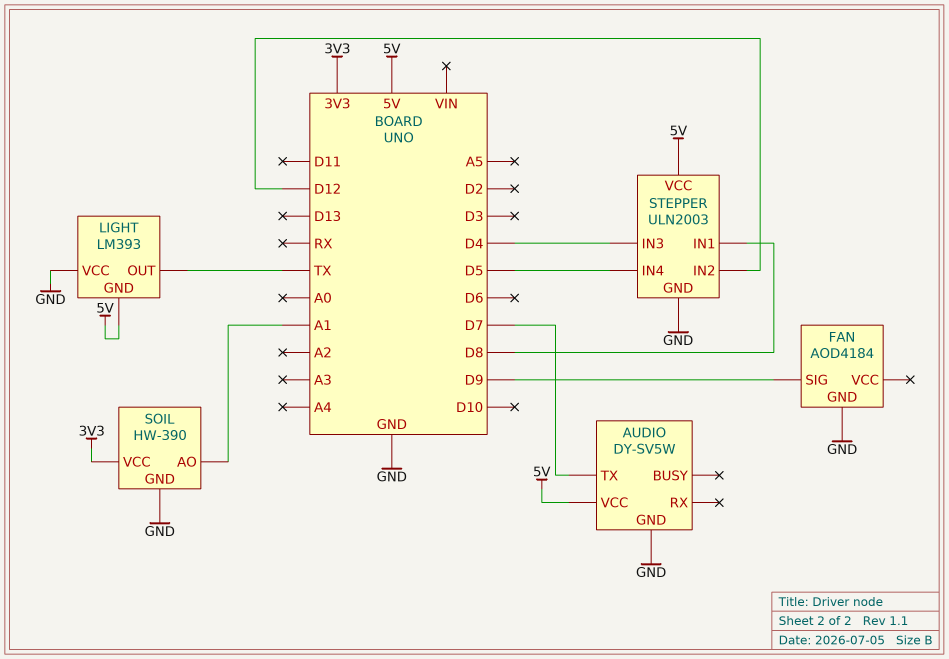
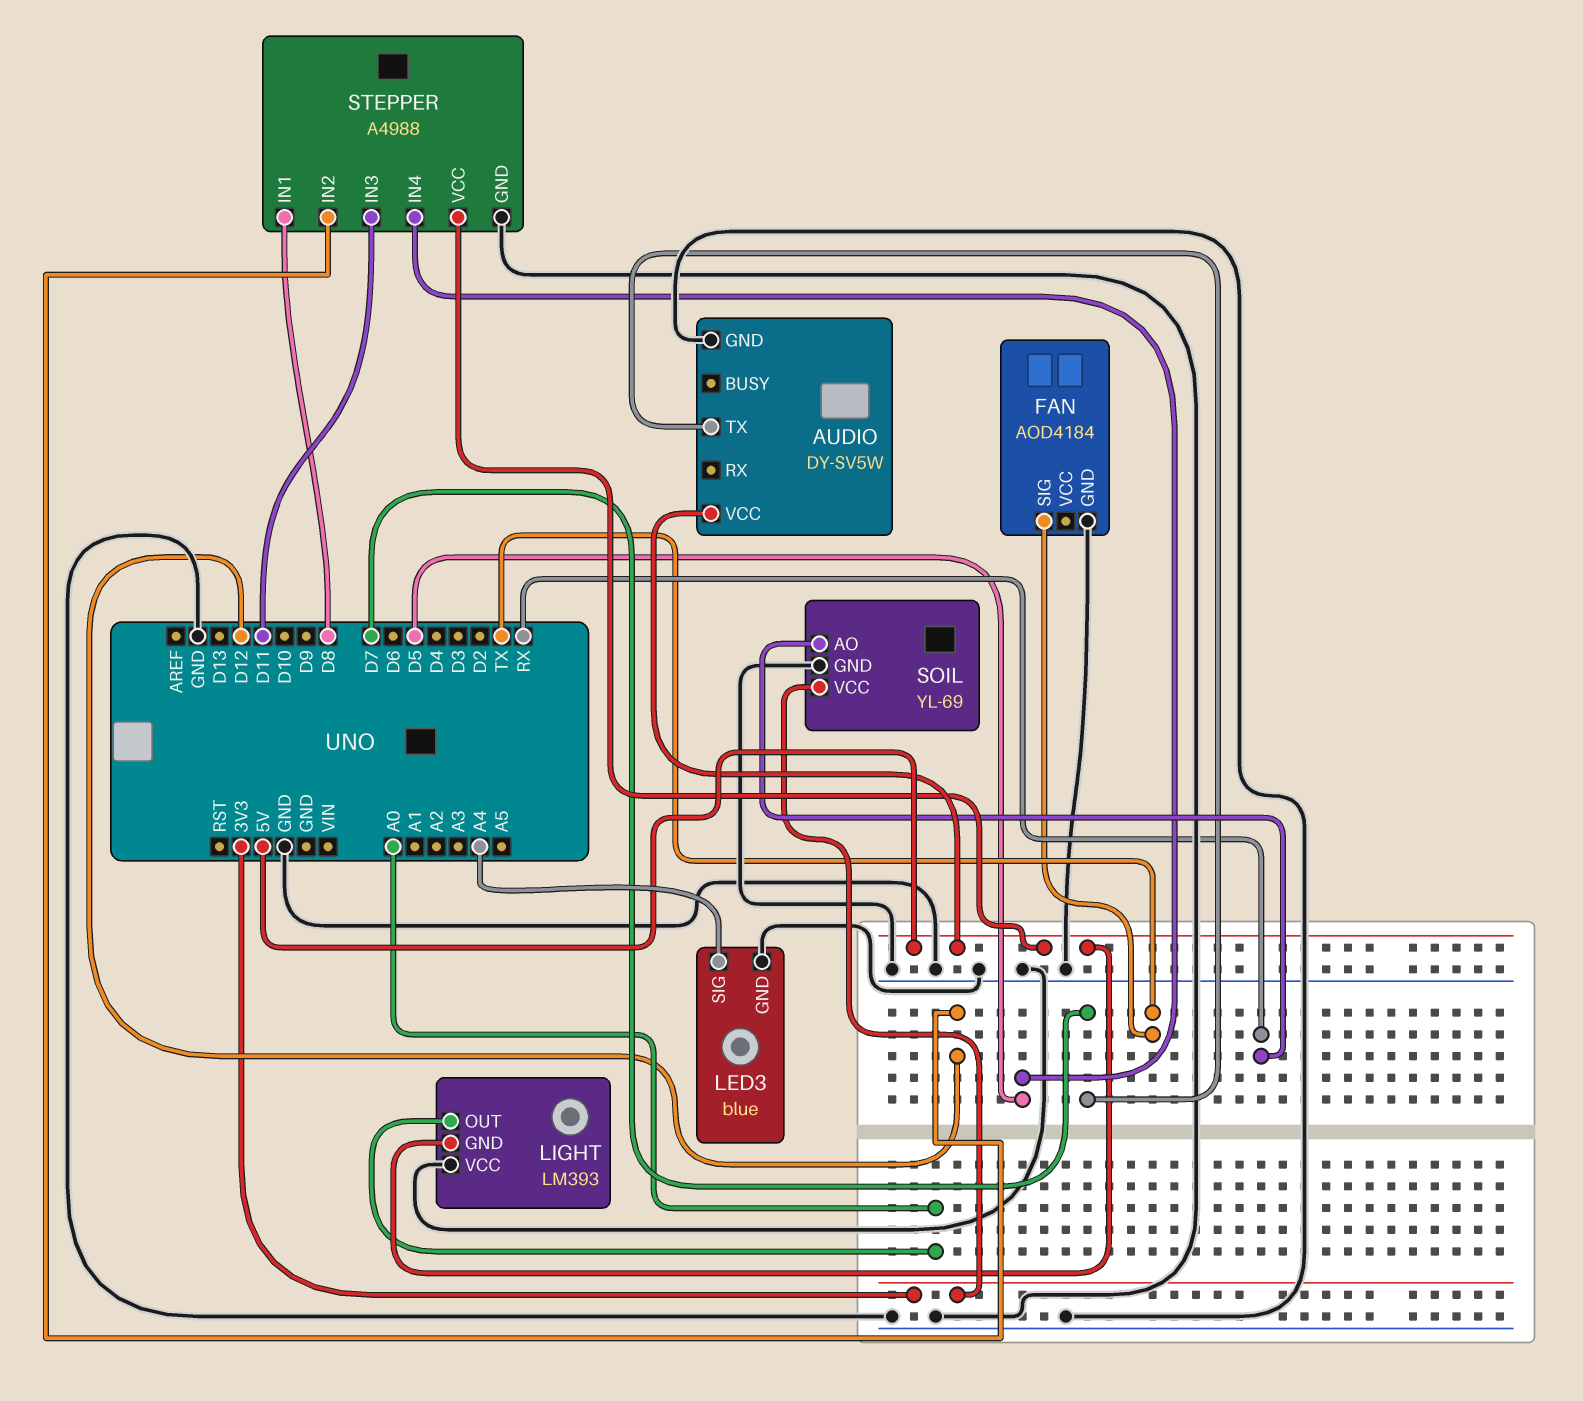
FAN pin SIG: D9 -> TX
LED3: none -> blue
LED3 pin GND: none -> GND
LED3 pin SIG: none -> A4
LIGHT pin OUT: TX -> A0
SOIL: HW-390 -> YL-69
SOIL pin AO: A1 -> RX
STEPPER: ULN2003 -> A4988
STEPPER pin IN3: D4 -> D11

